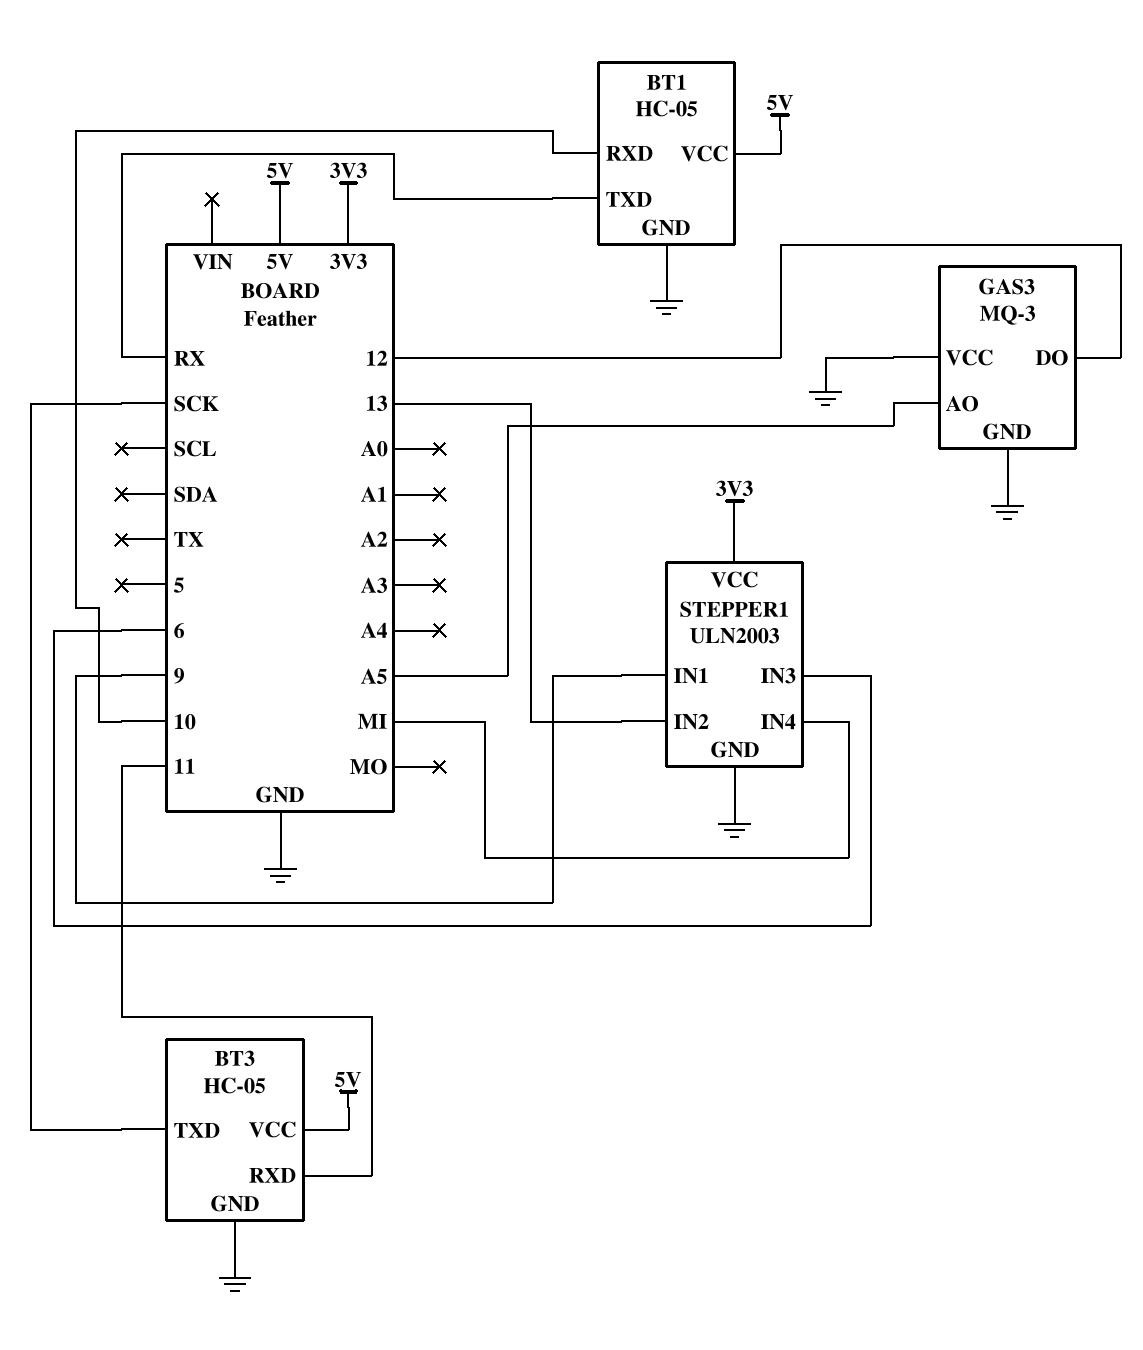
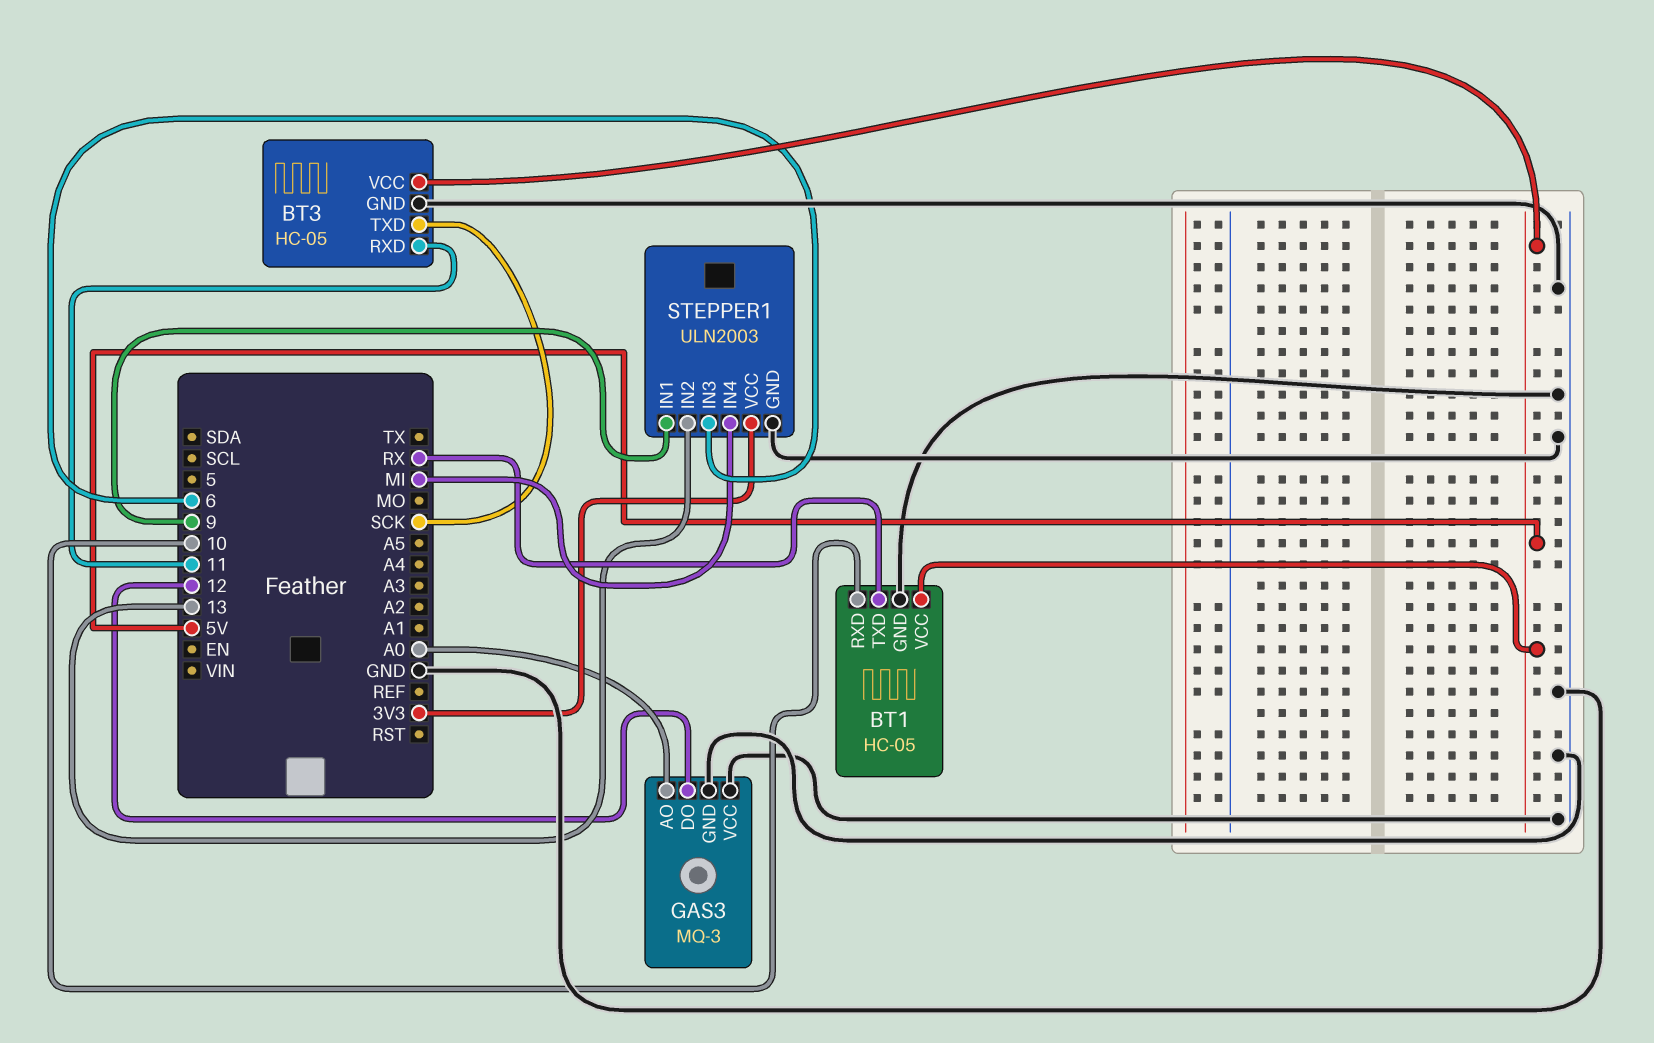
GAS3 pin AO: A5 -> A0

